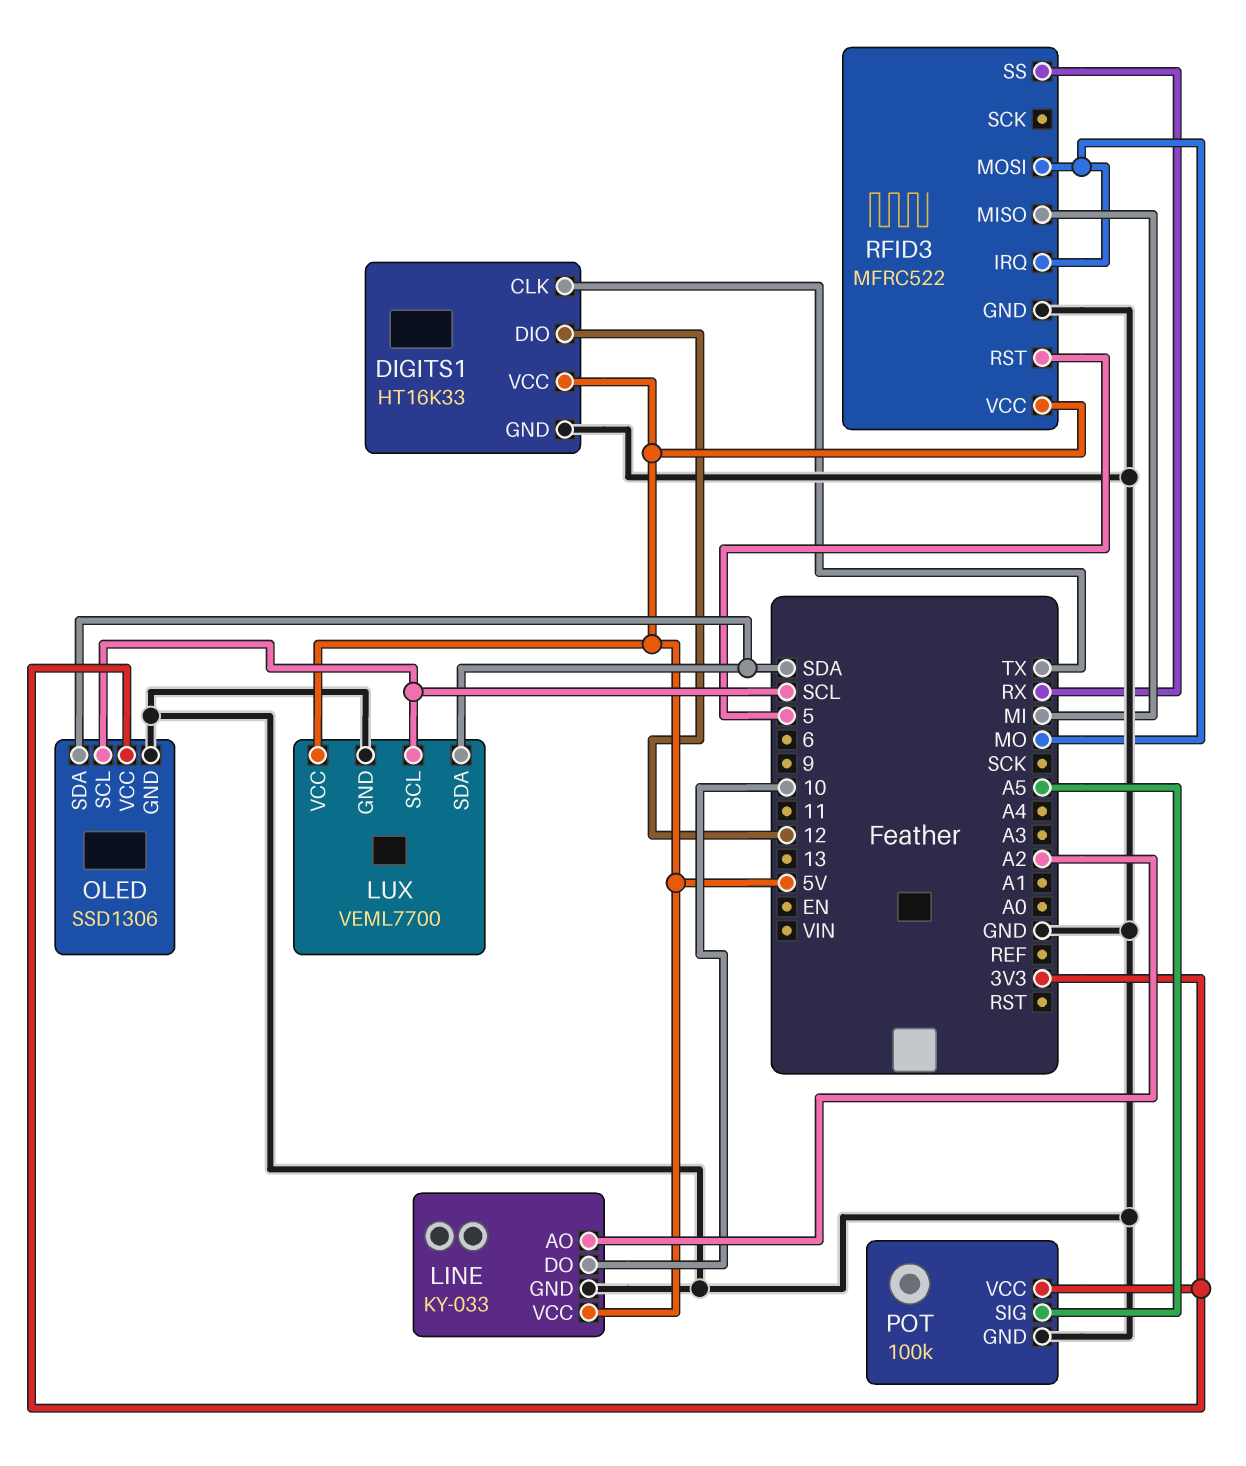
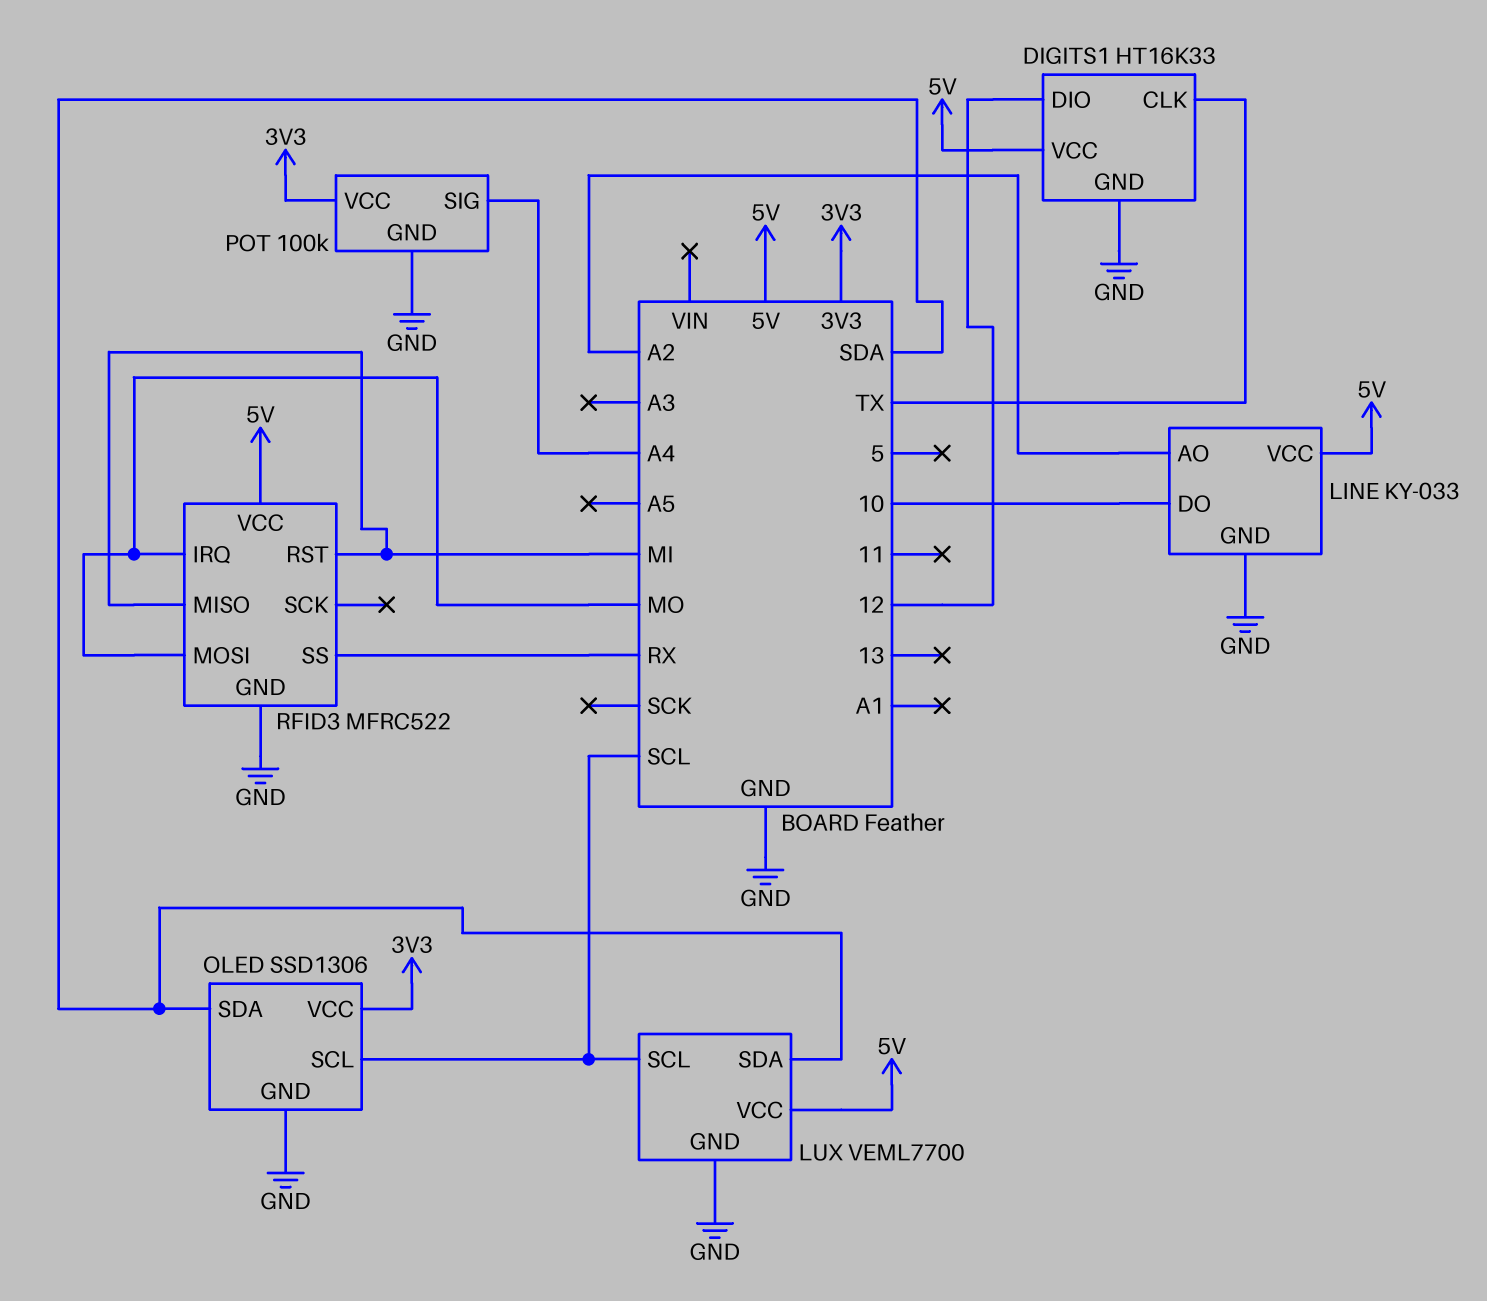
POT pin SIG: A5 -> A4
RFID3 pin RST: 5 -> MI

